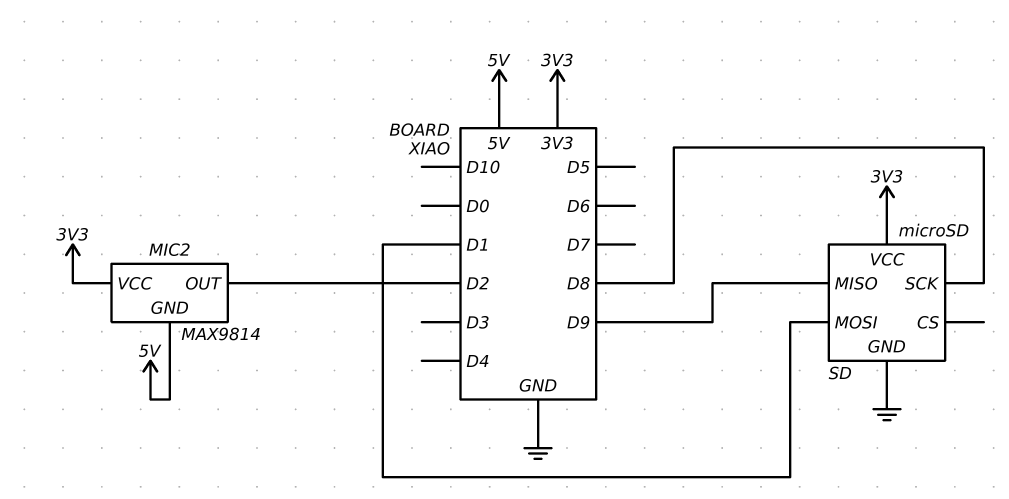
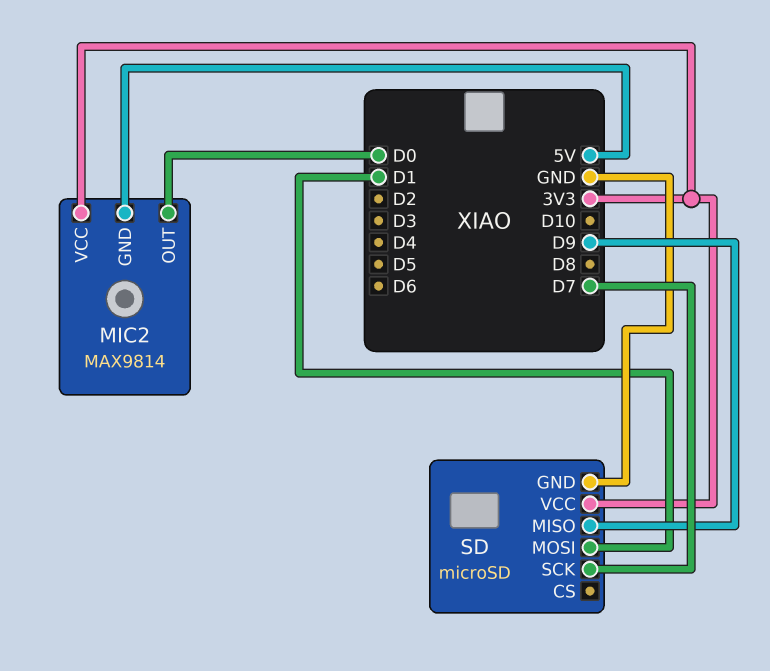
MIC2 pin OUT: D2 -> D0
SD pin SCK: D8 -> D7

